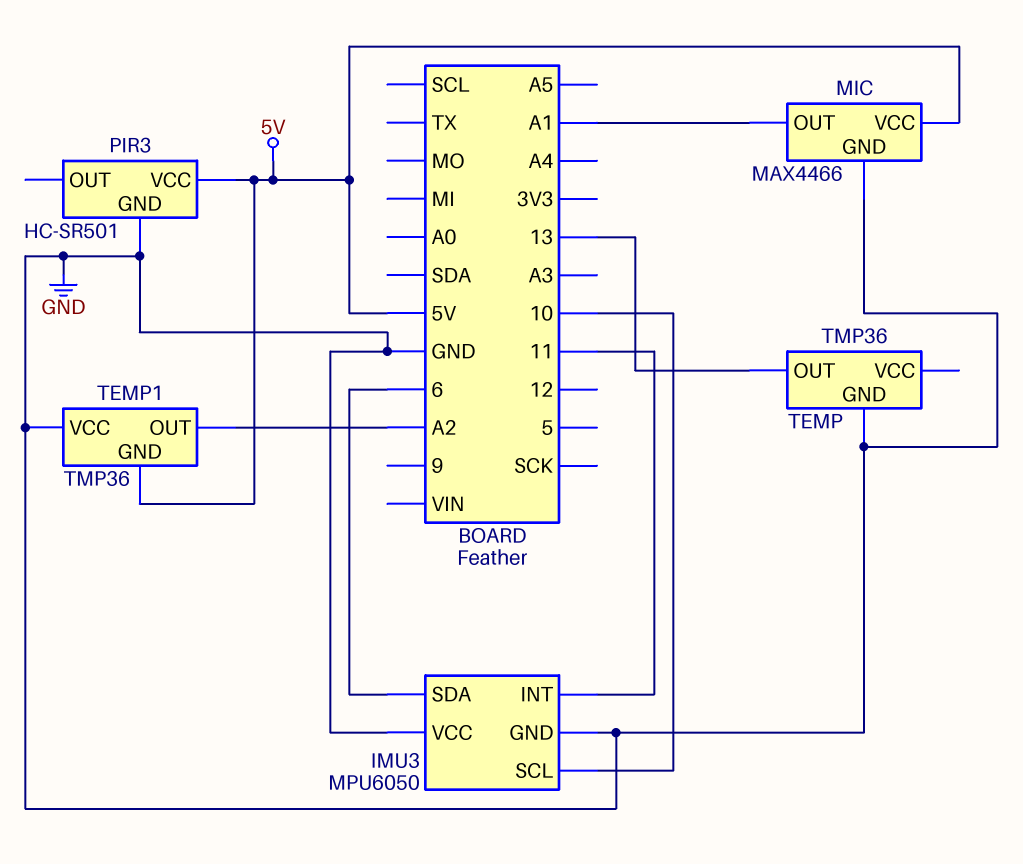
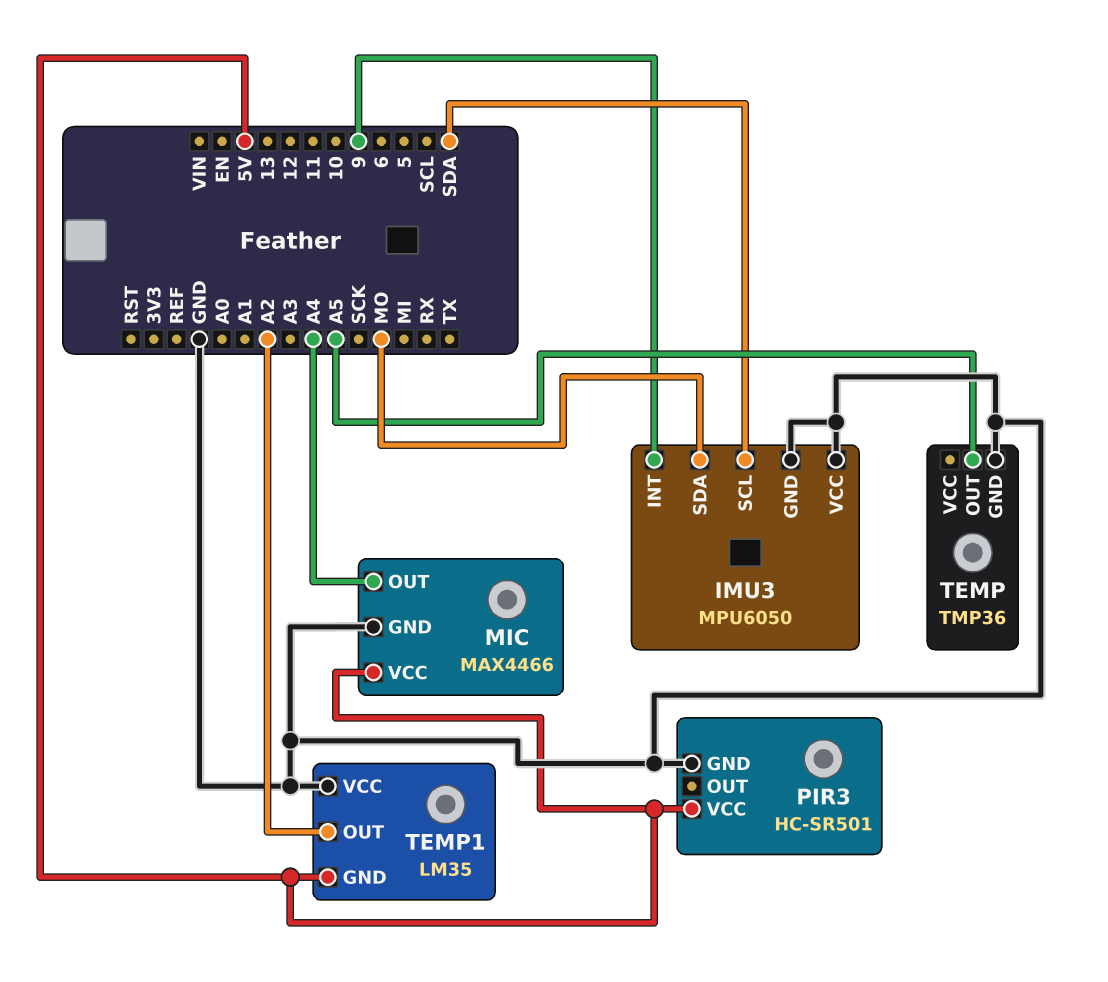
IMU3 pin INT: 11 -> 9
IMU3 pin SCL: 10 -> SDA
IMU3 pin SDA: 6 -> MO
MIC pin OUT: A1 -> A4
TEMP pin OUT: 13 -> A5
TEMP1: TMP36 -> LM35

